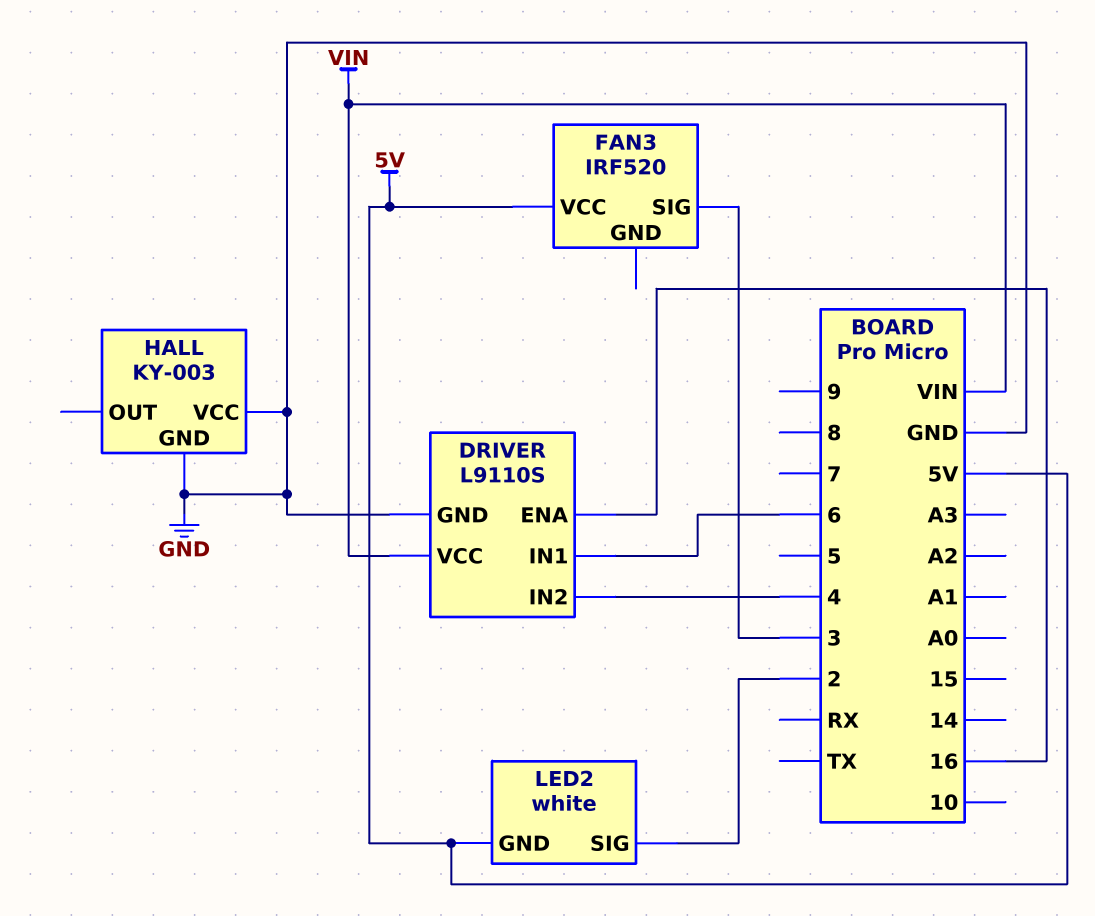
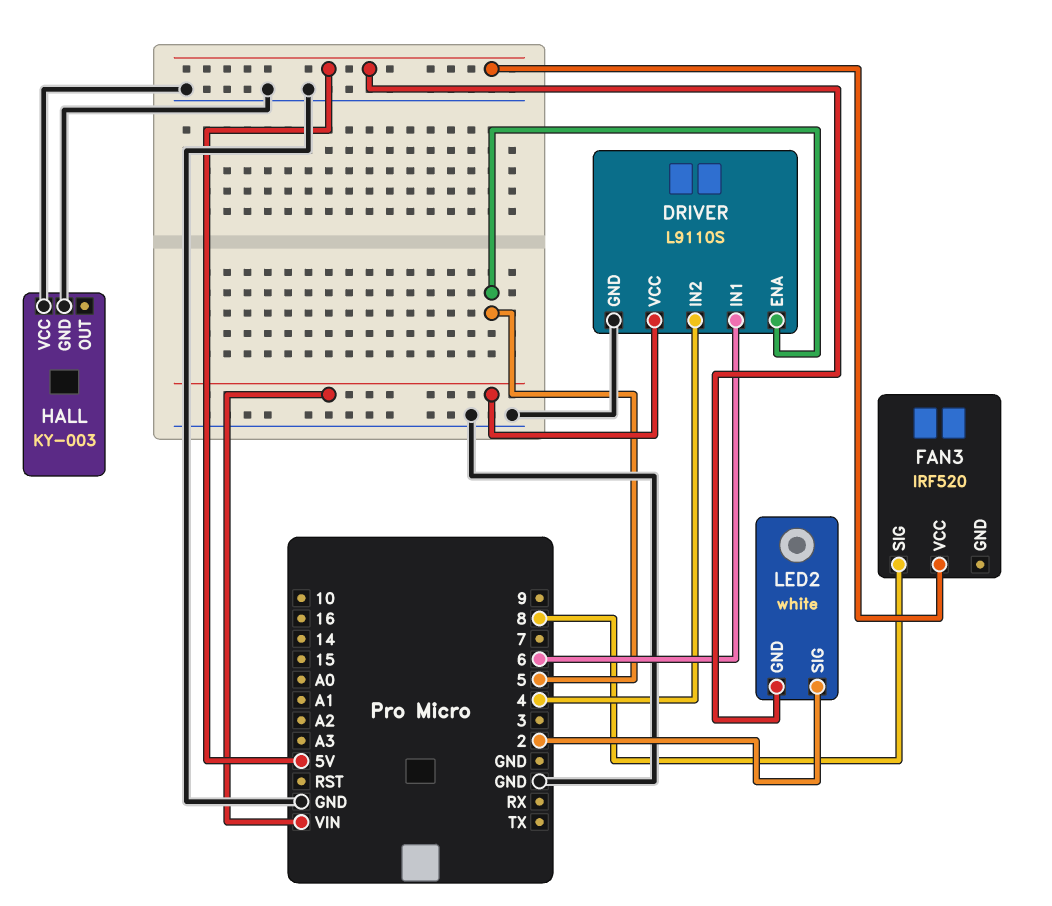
DRIVER pin ENA: 16 -> 5
FAN3 pin SIG: 3 -> 8

